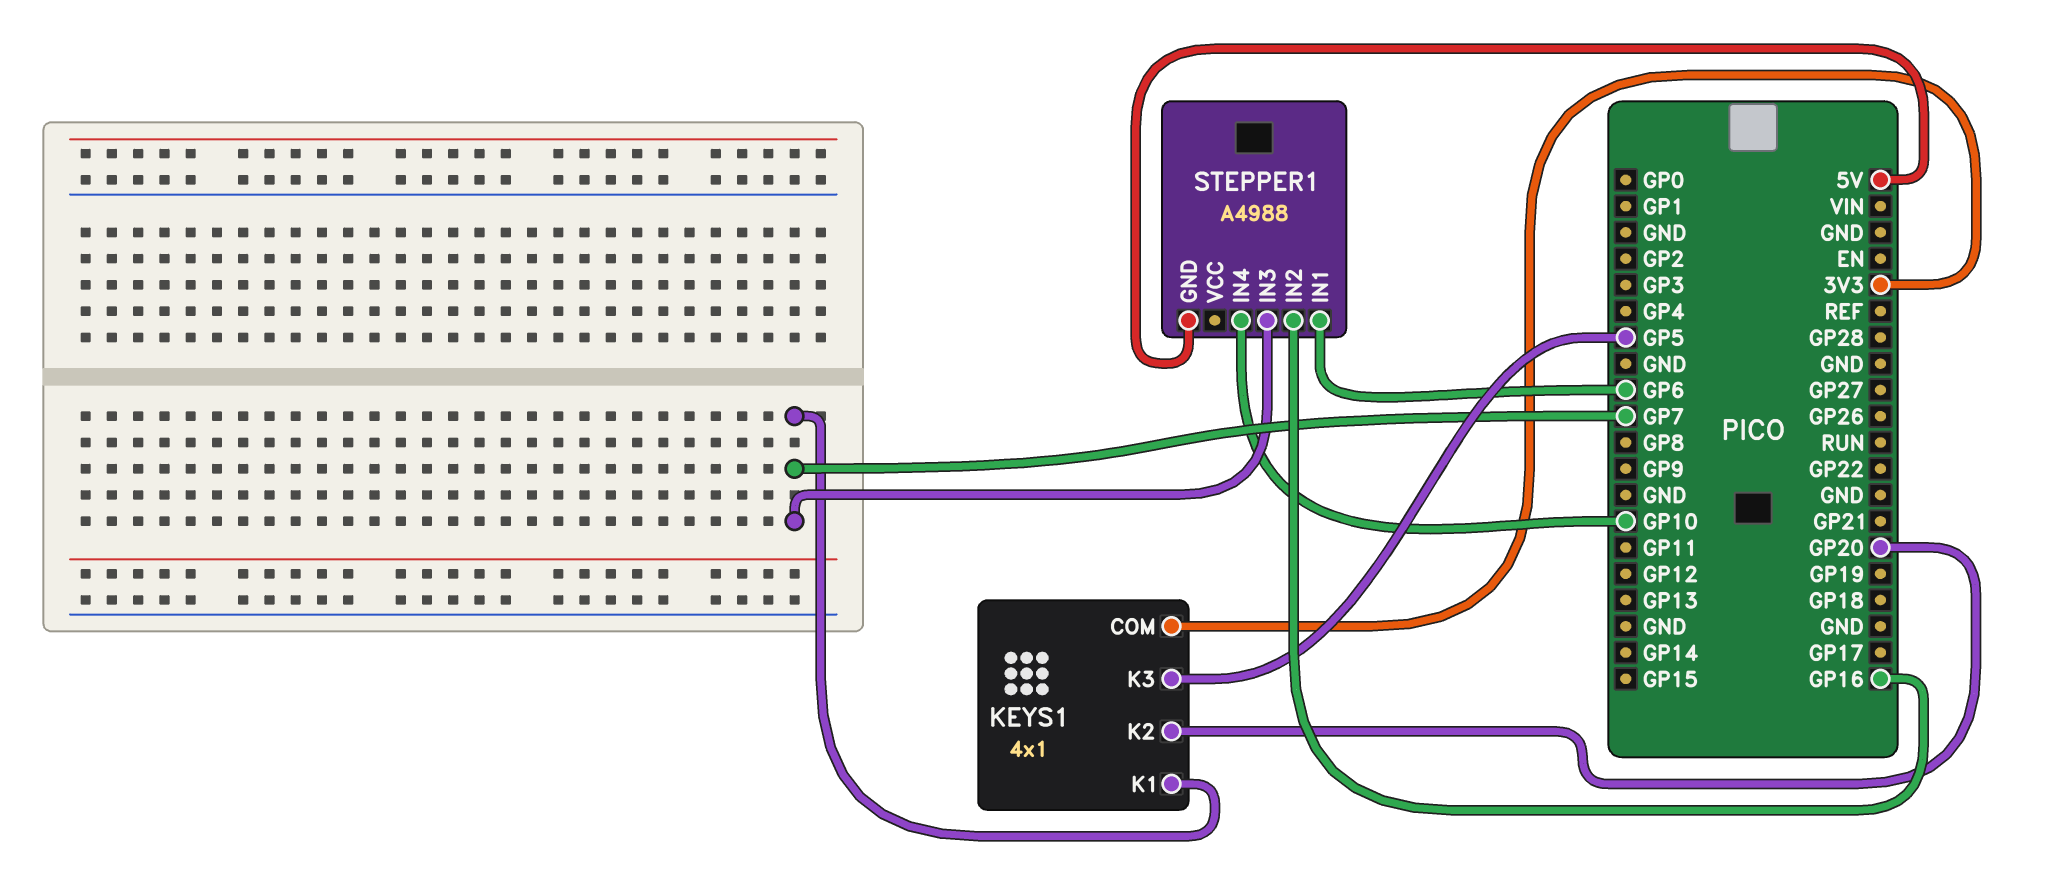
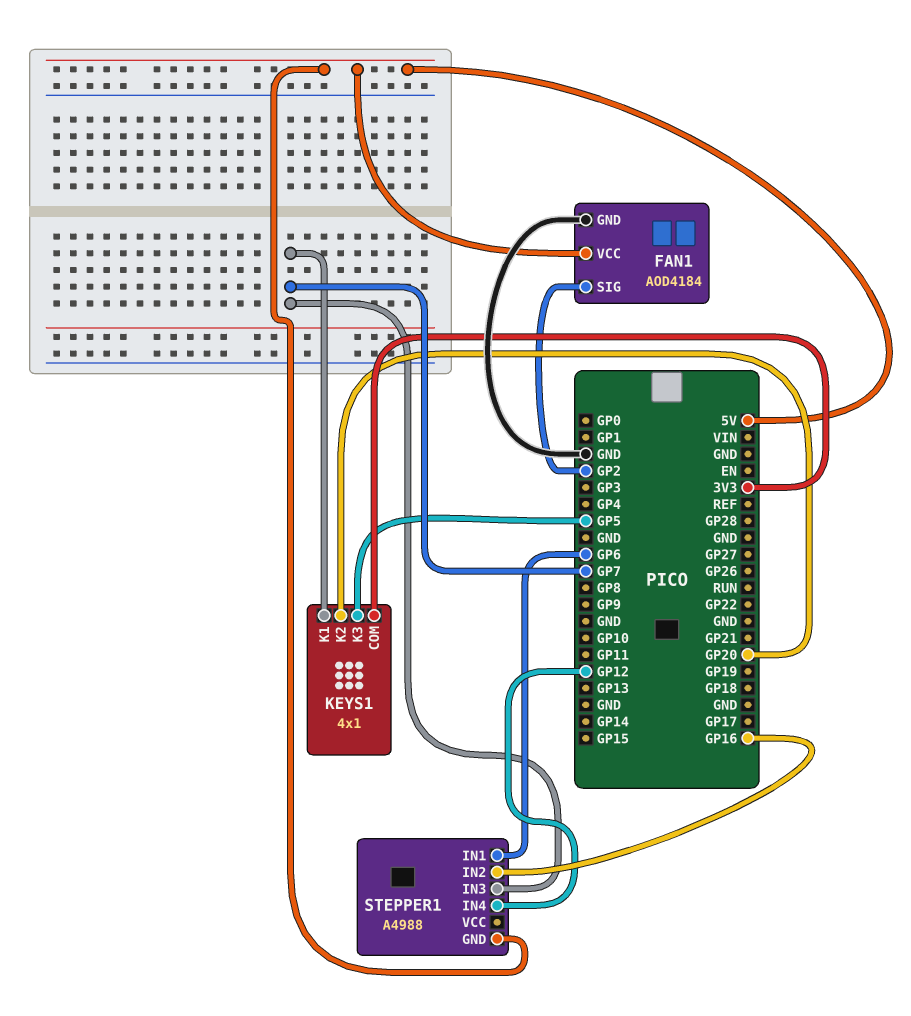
FAN1: none -> AOD4184
FAN1 pin GND: none -> GND
FAN1 pin SIG: none -> GP2
FAN1 pin VCC: none -> 5V
STEPPER1 pin IN4: GP10 -> GP12

